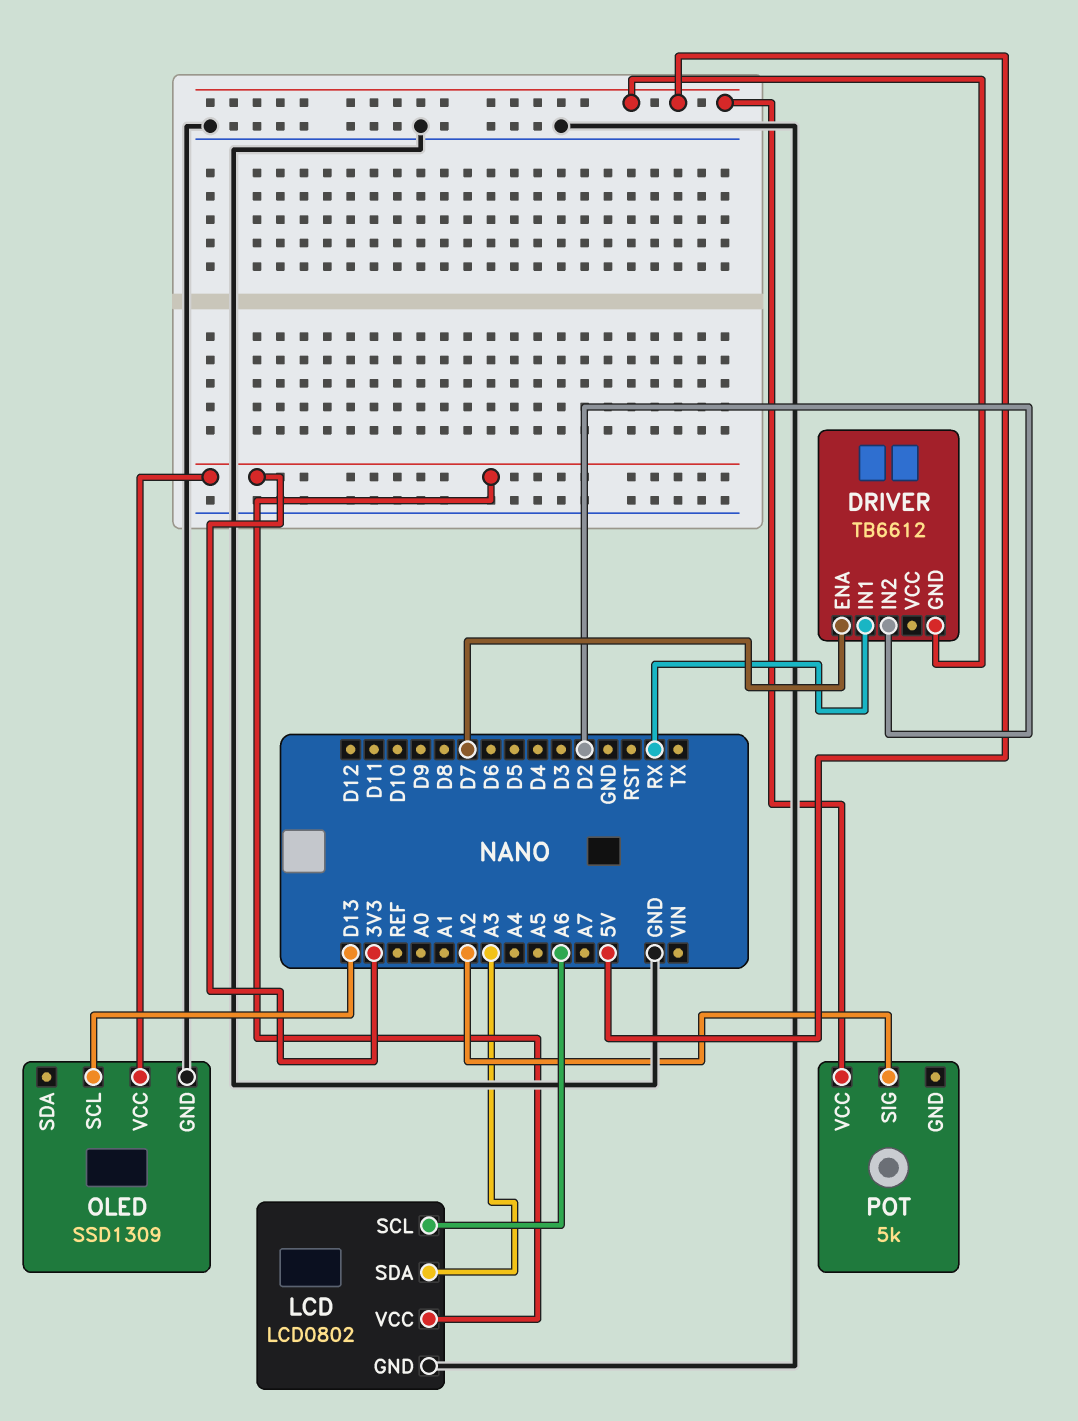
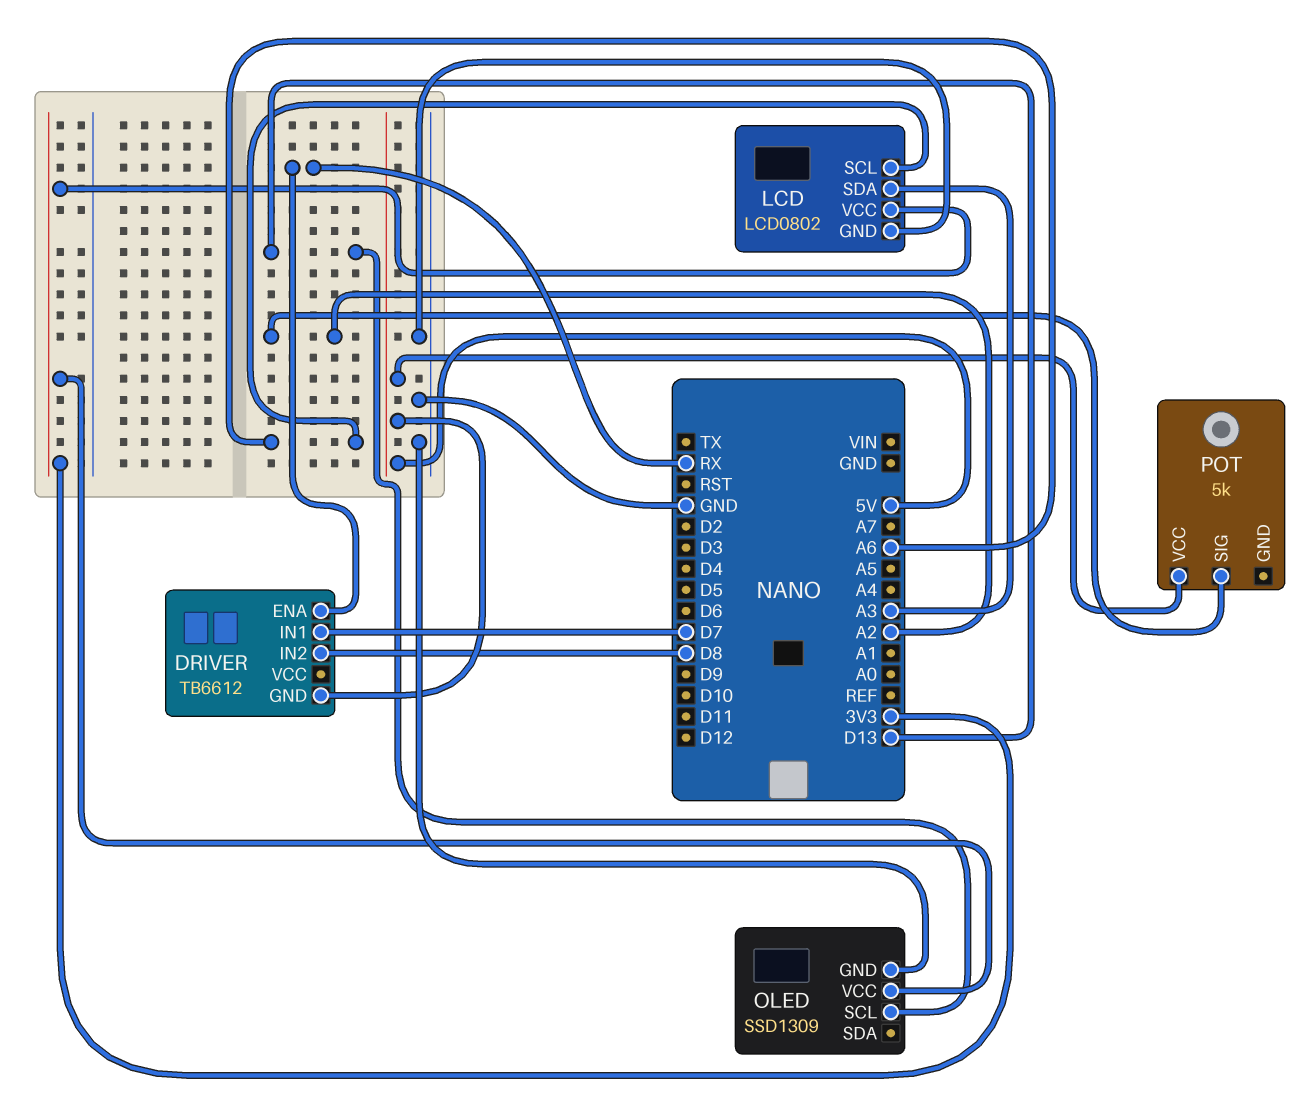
DRIVER pin ENA: D7 -> RX
DRIVER pin IN1: RX -> D7
DRIVER pin IN2: D2 -> D8

